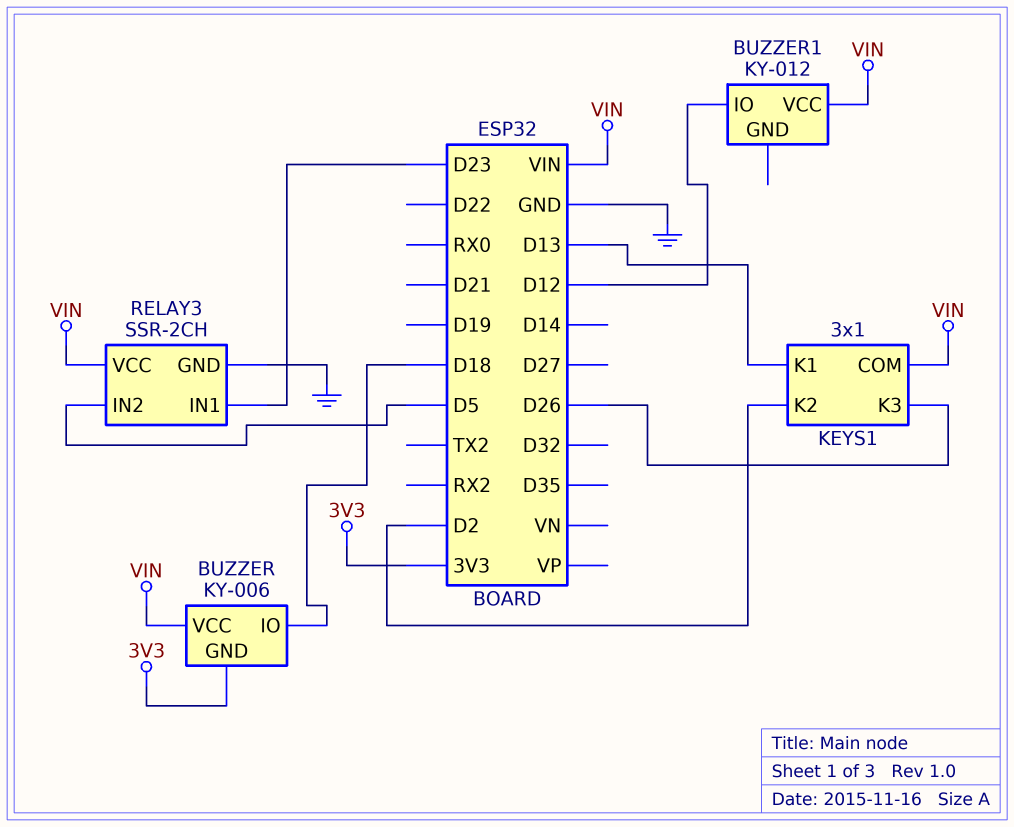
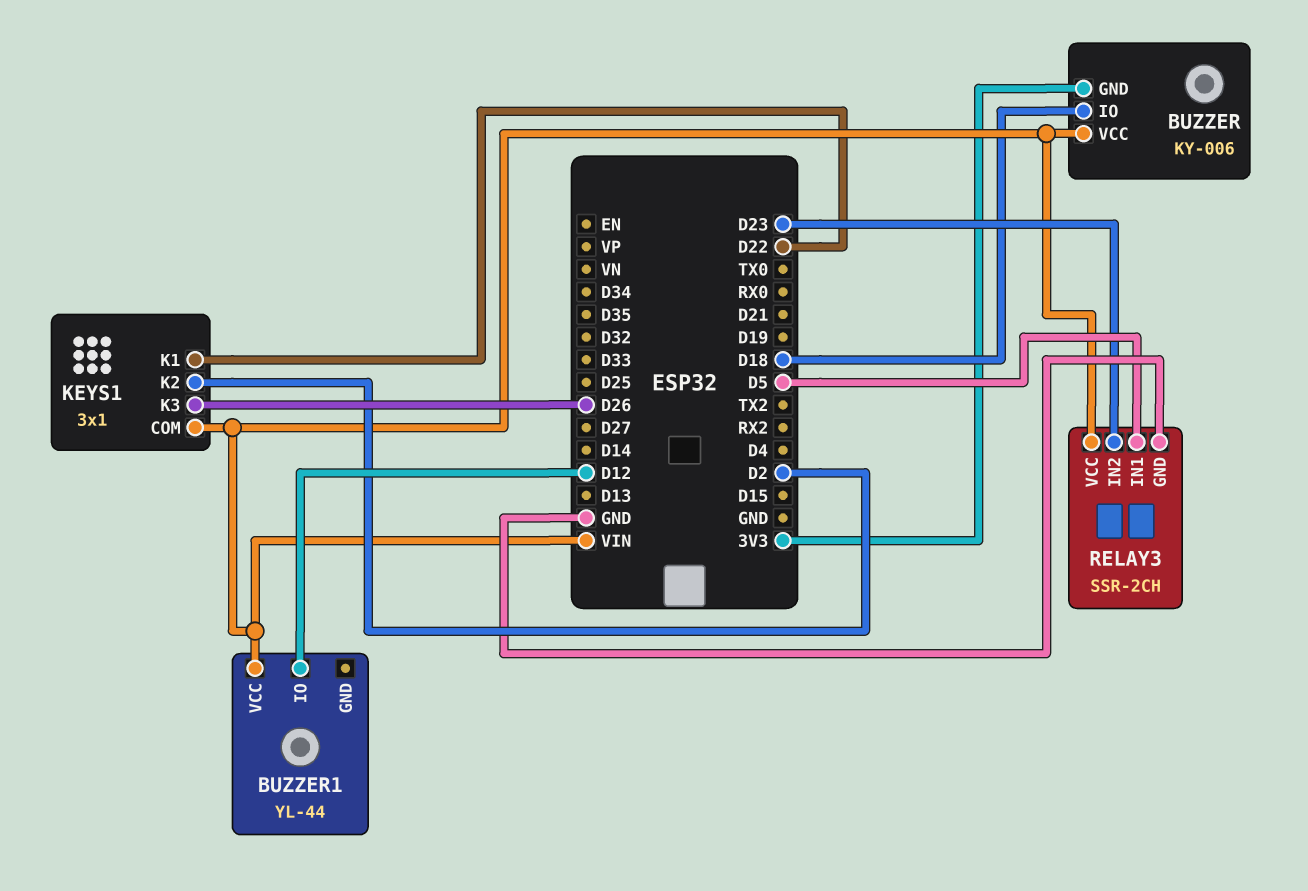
BUZZER1: KY-012 -> YL-44
KEYS1 pin K1: D13 -> D22
RELAY3 pin IN1: D23 -> D5
RELAY3 pin IN2: D5 -> D23

